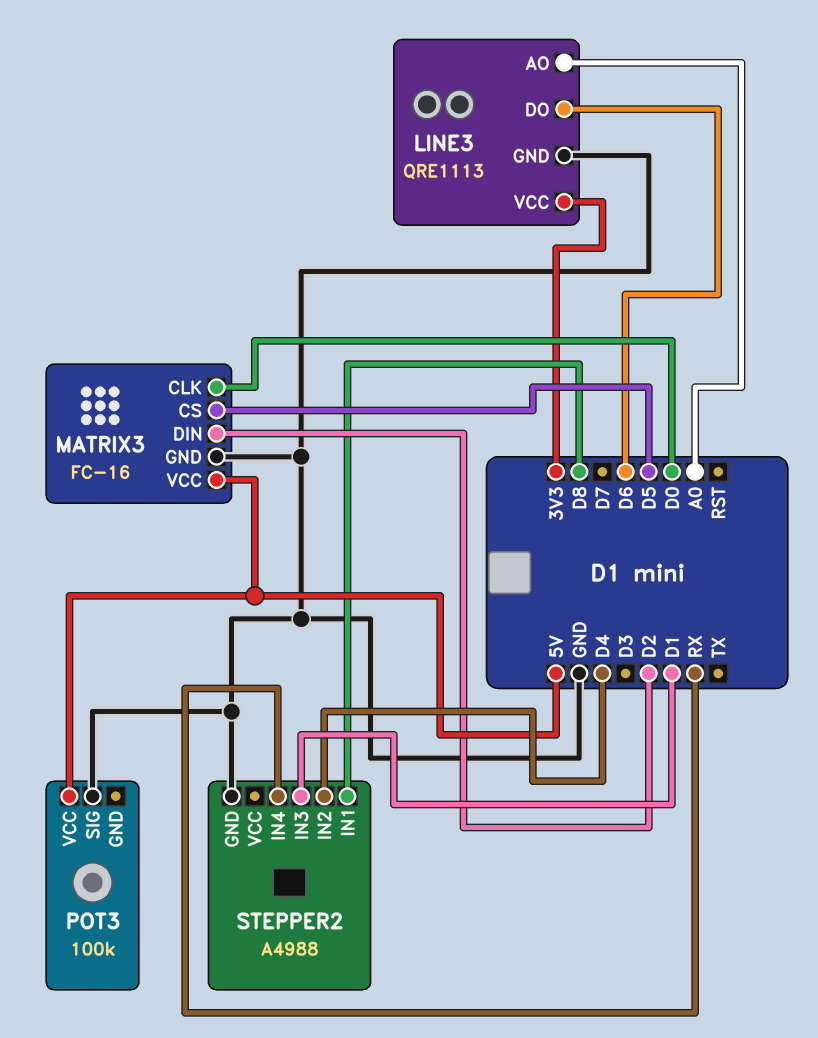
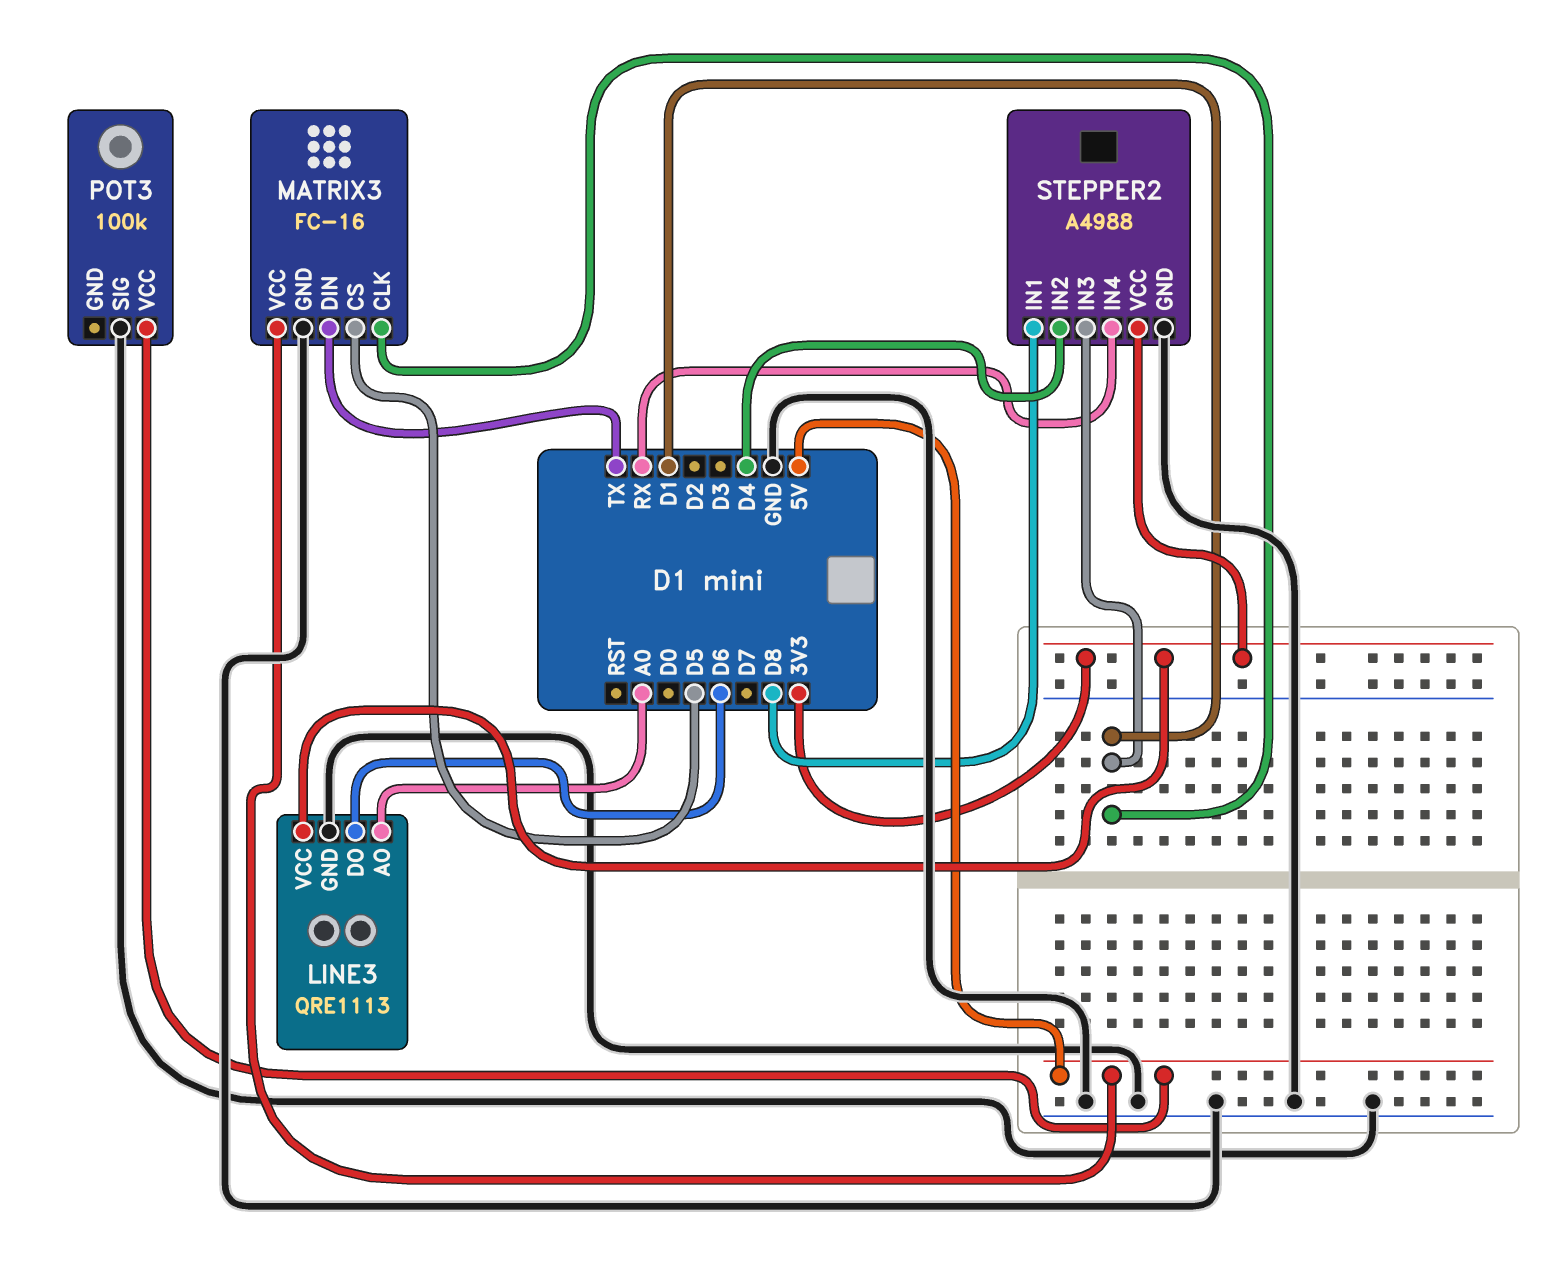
MATRIX3 pin CLK: D0 -> D1
MATRIX3 pin DIN: D2 -> TX
STEPPER2 pin VCC: none -> 3V3

